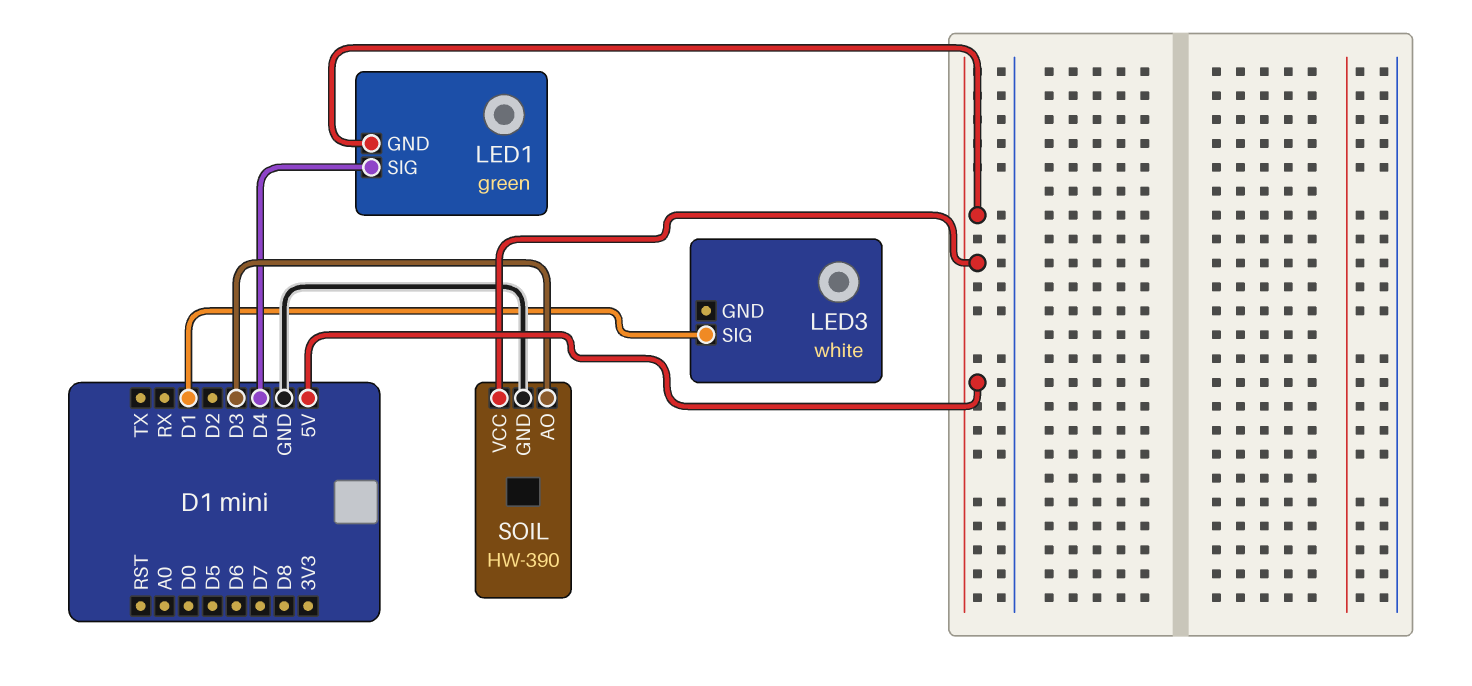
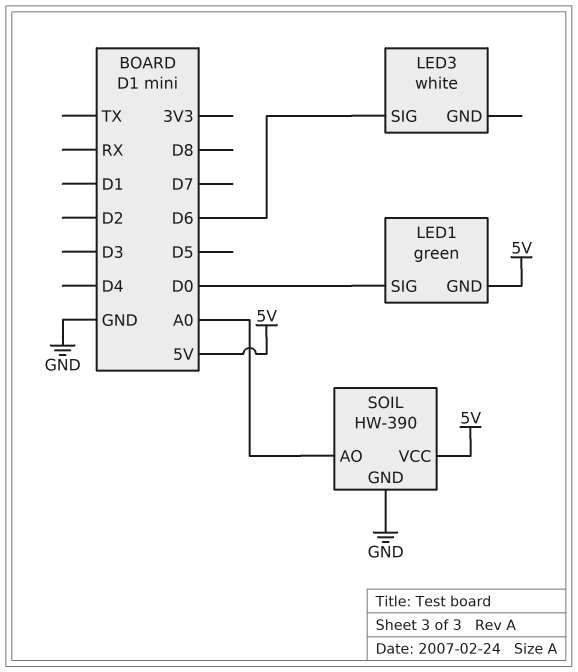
LED1 pin SIG: D4 -> D0
LED3 pin SIG: D1 -> D6
SOIL pin AO: D3 -> A0

